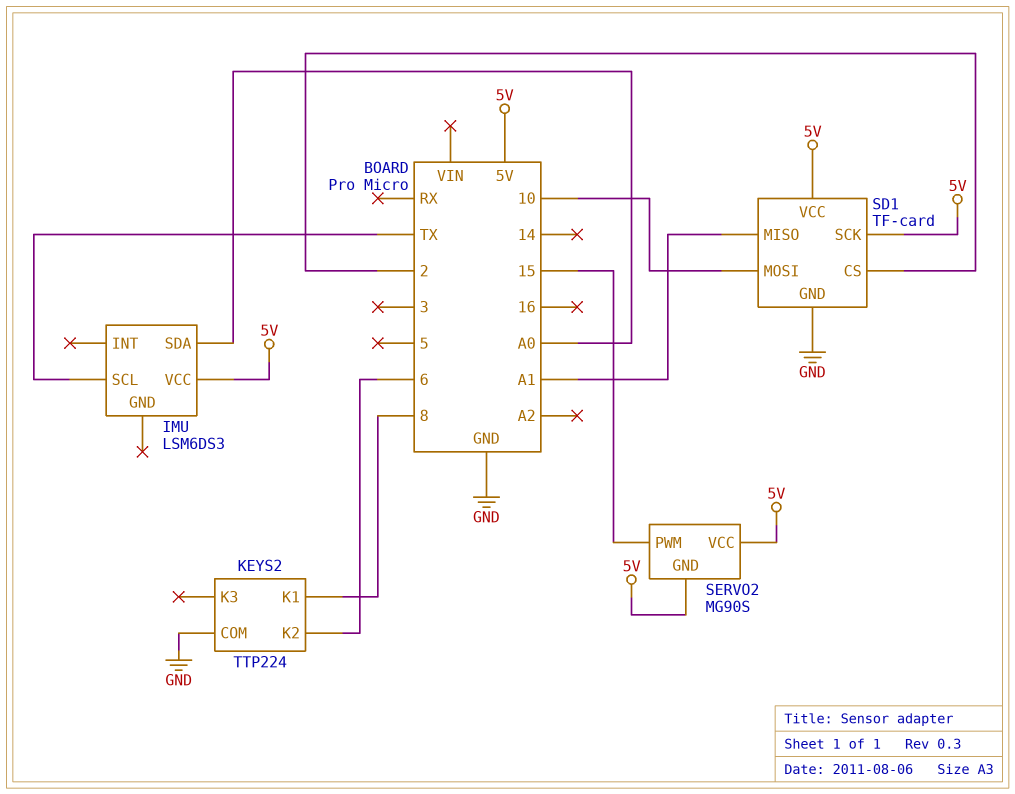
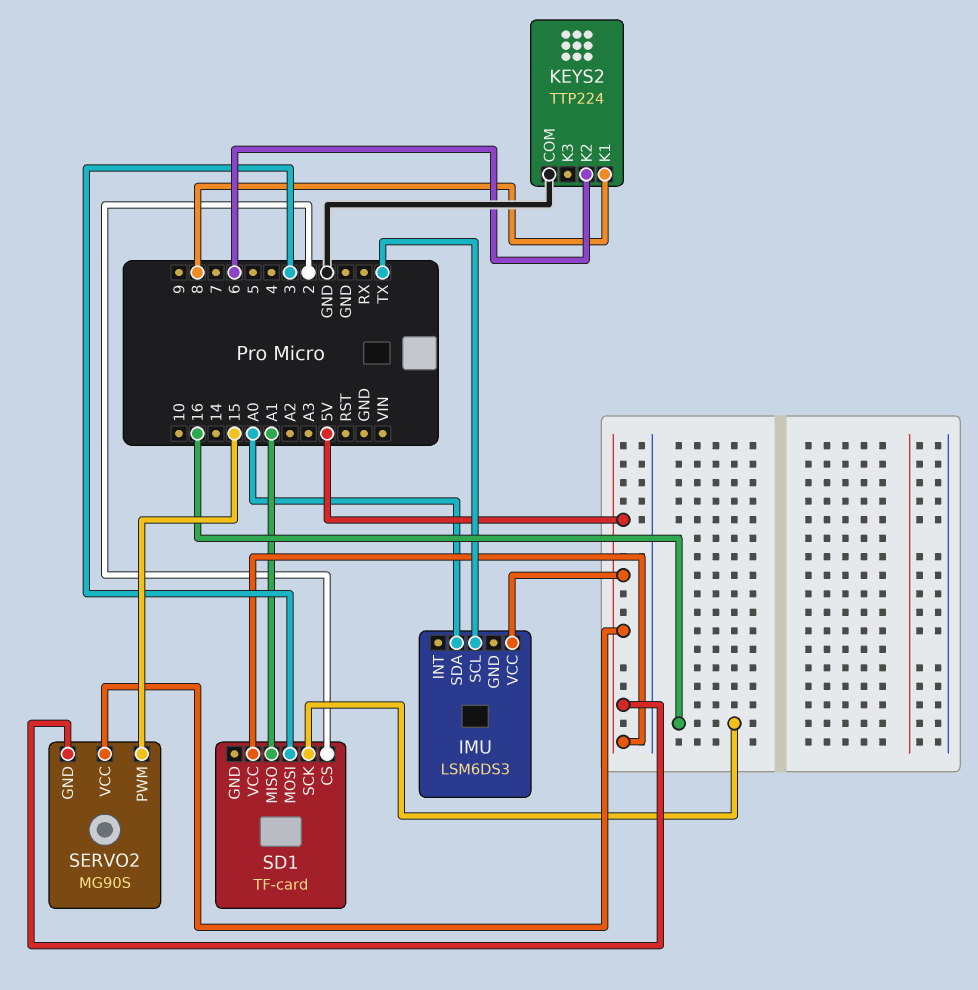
SD1 pin GND: GND -> none
SD1 pin MOSI: 10 -> 3
SD1 pin SCK: 5V -> 16

